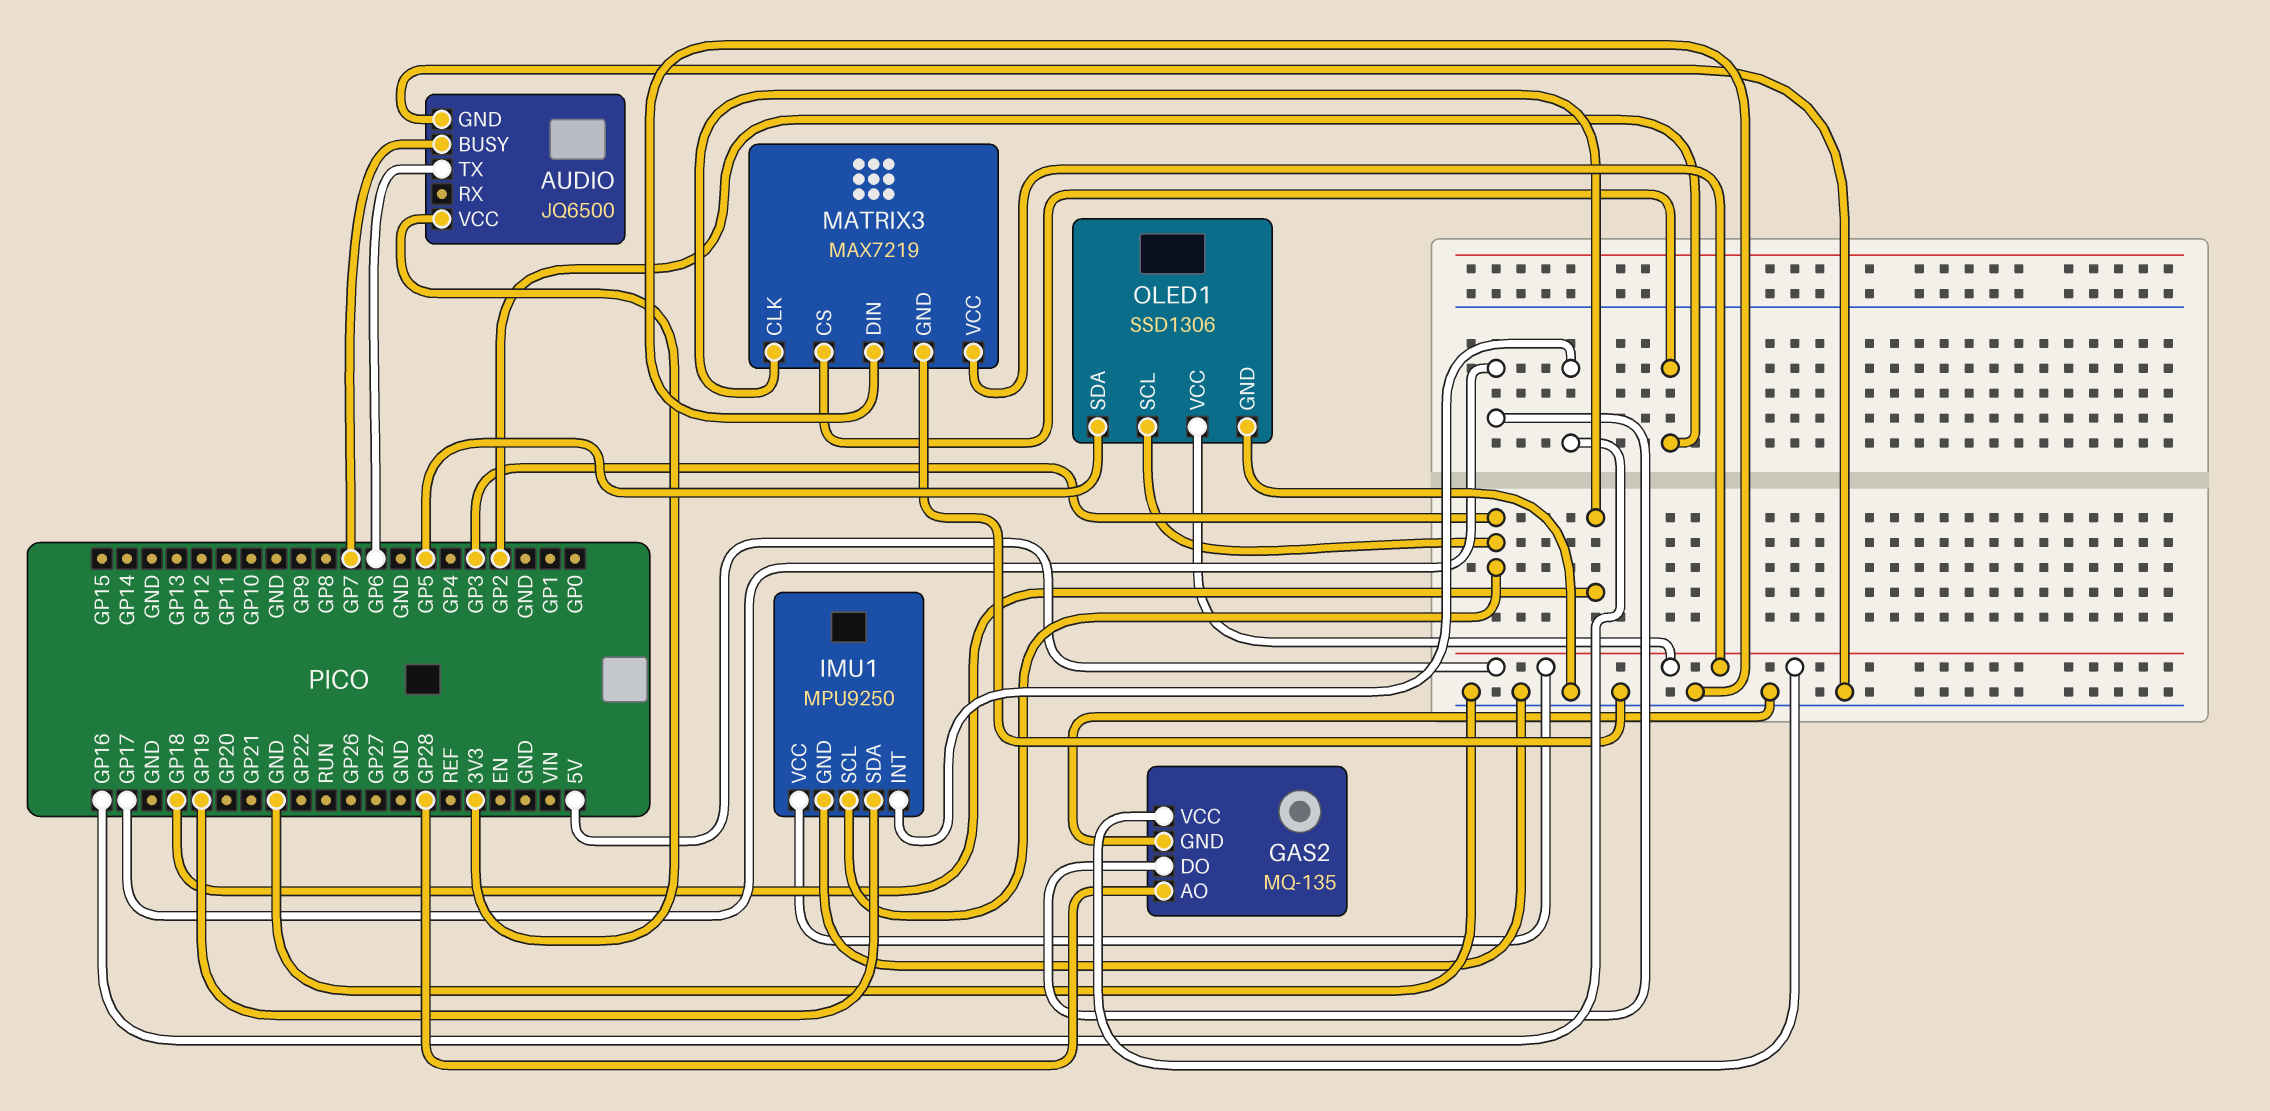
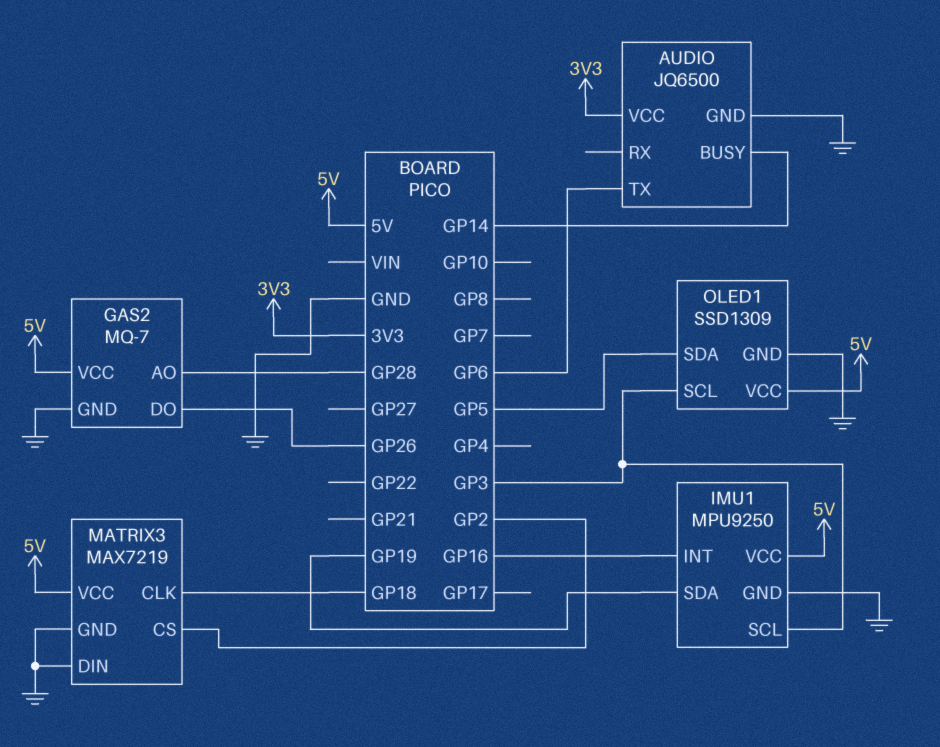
AUDIO pin BUSY: GP7 -> GP14
GAS2: MQ-135 -> MQ-7
GAS2 pin DO: GP17 -> GP26
OLED1: SSD1306 -> SSD1309

